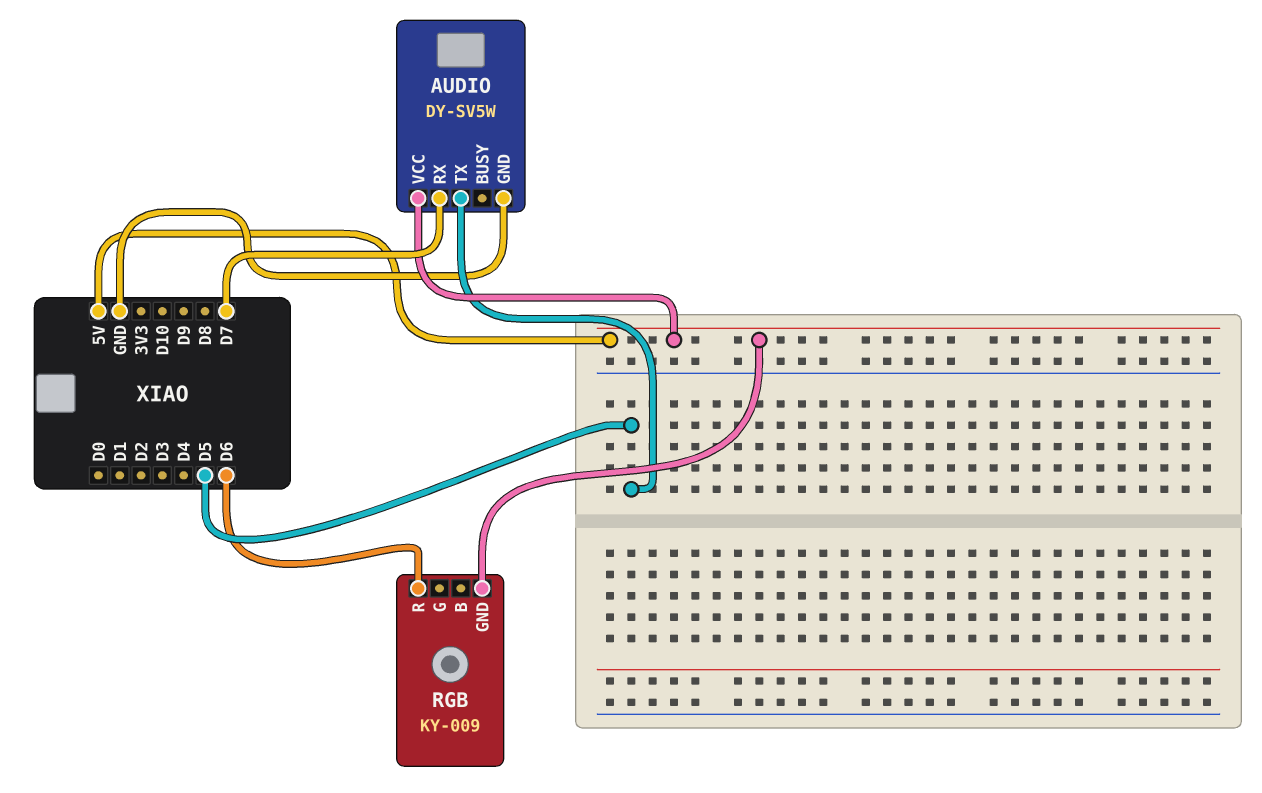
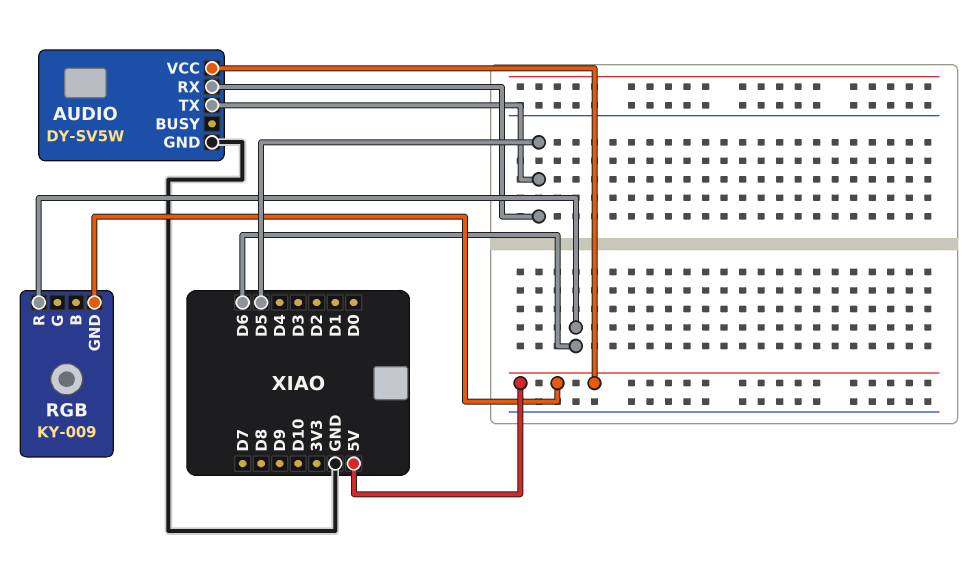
AUDIO pin RX: D7 -> D5

